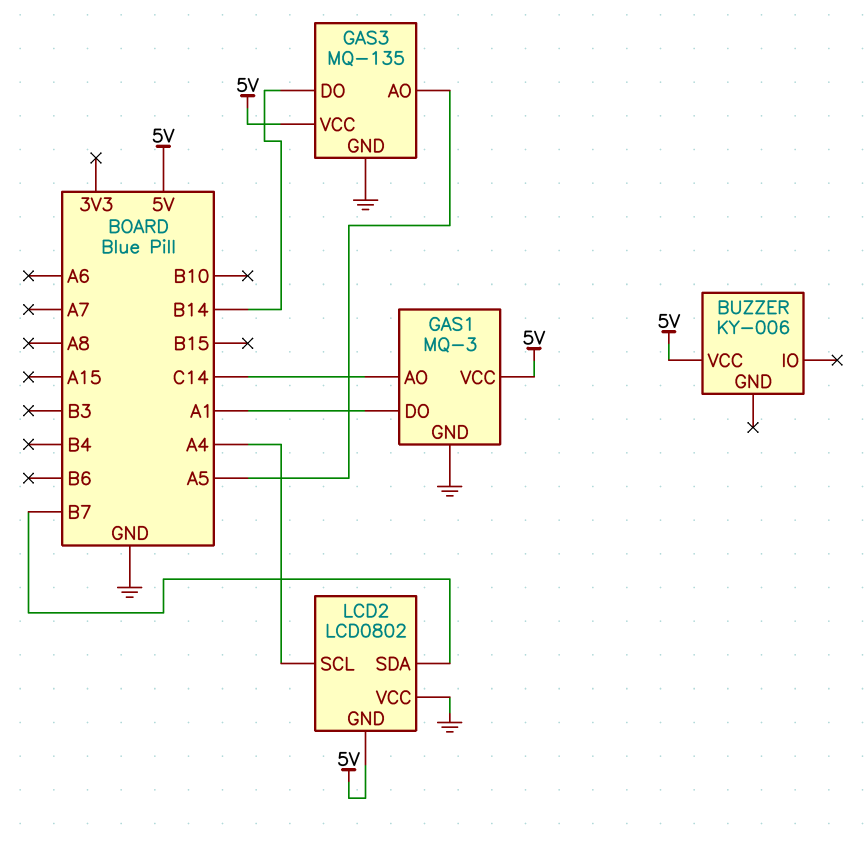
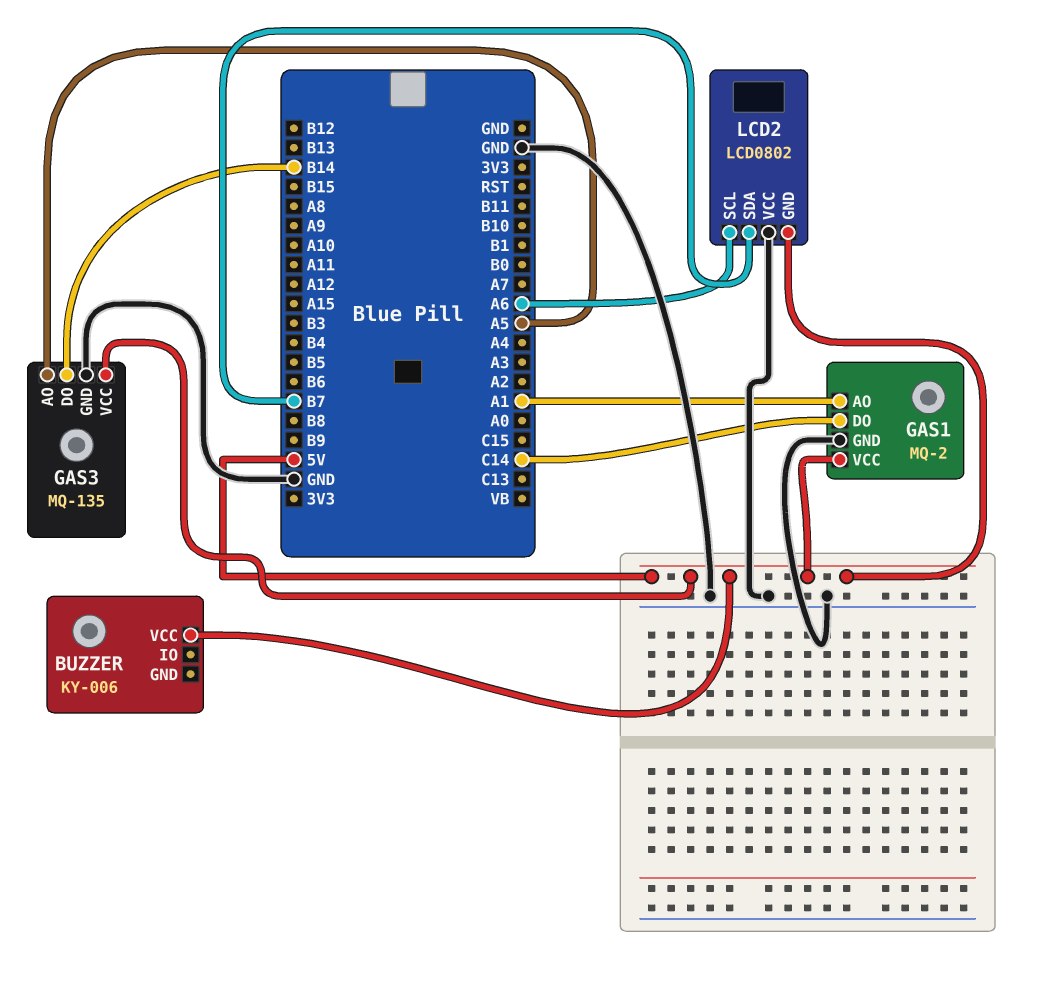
GAS1: MQ-3 -> MQ-2
GAS1 pin AO: C14 -> A1
GAS1 pin DO: A1 -> C14
LCD2 pin SCL: A4 -> A6

